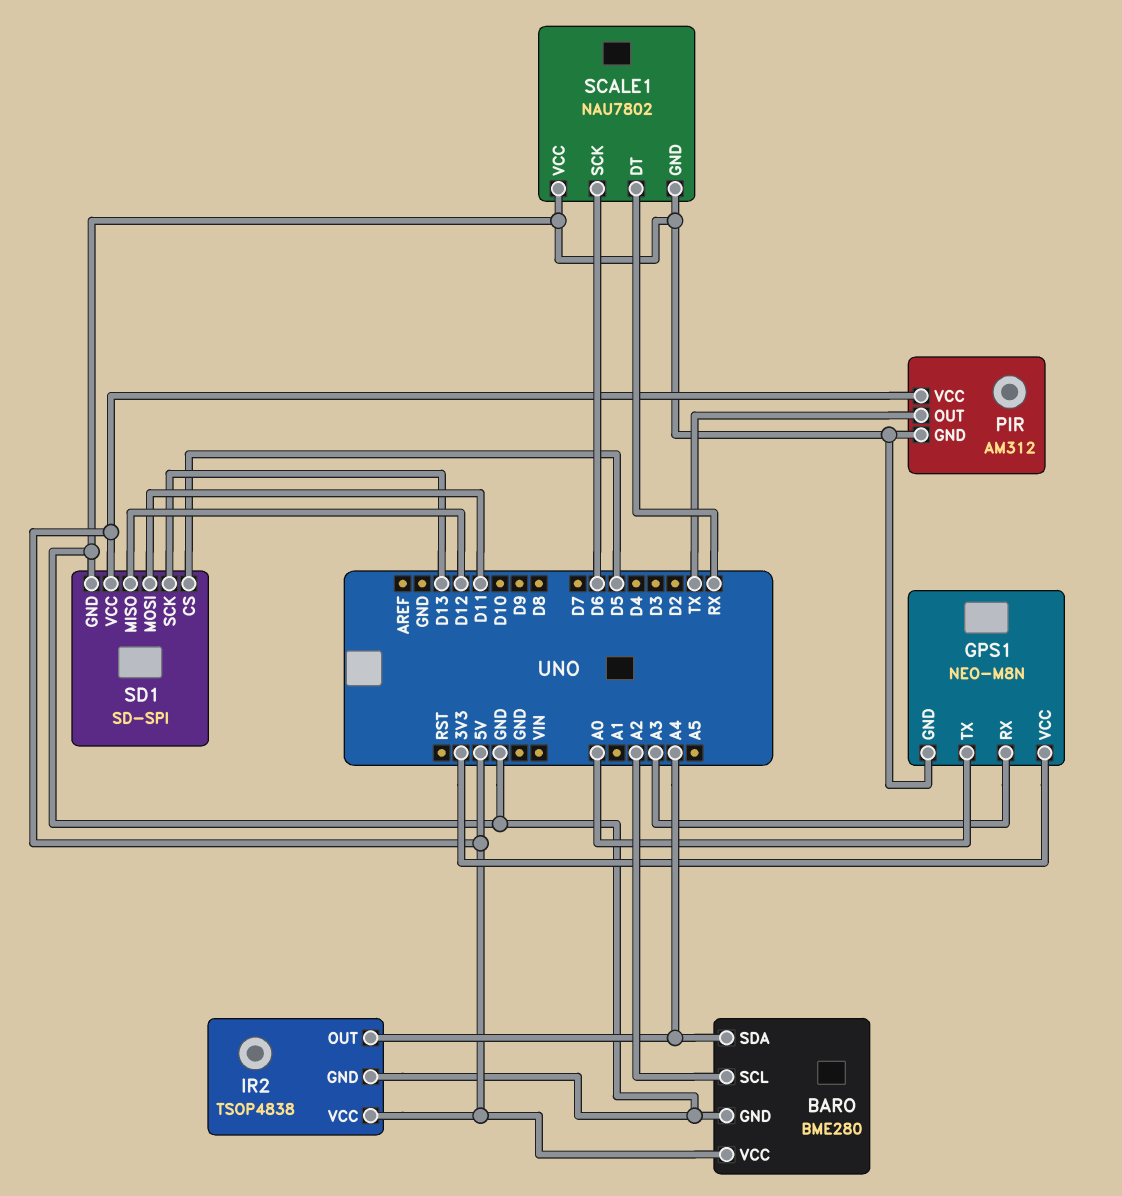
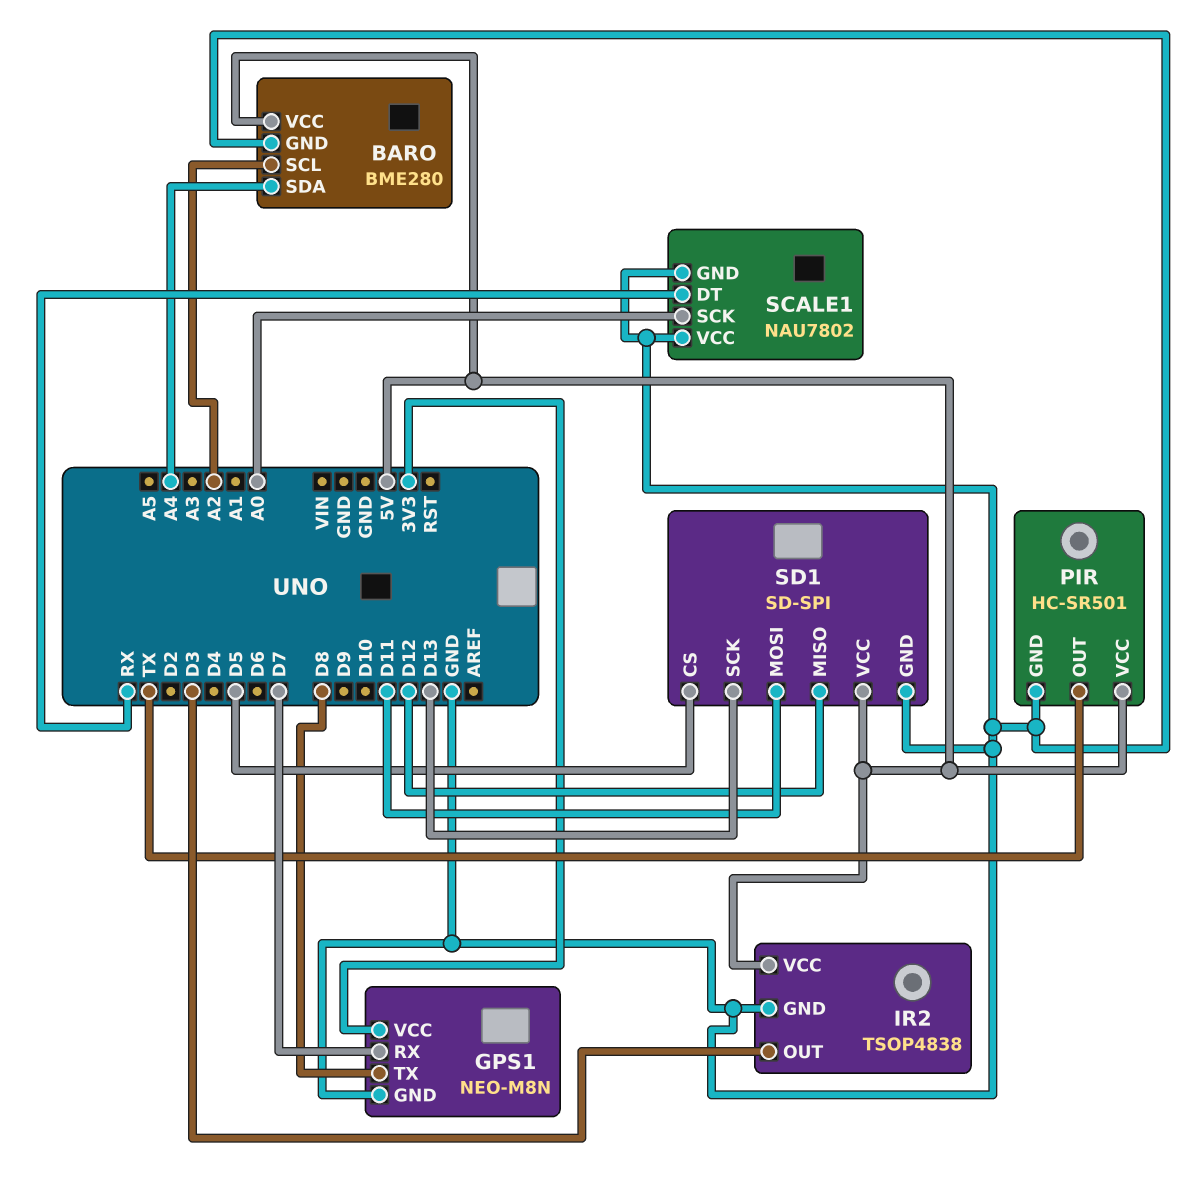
GPS1 pin RX: A3 -> D7
GPS1 pin TX: A0 -> D8
IR2 pin OUT: A4 -> D3
PIR: AM312 -> HC-SR501
SCALE1 pin SCK: D6 -> A0

